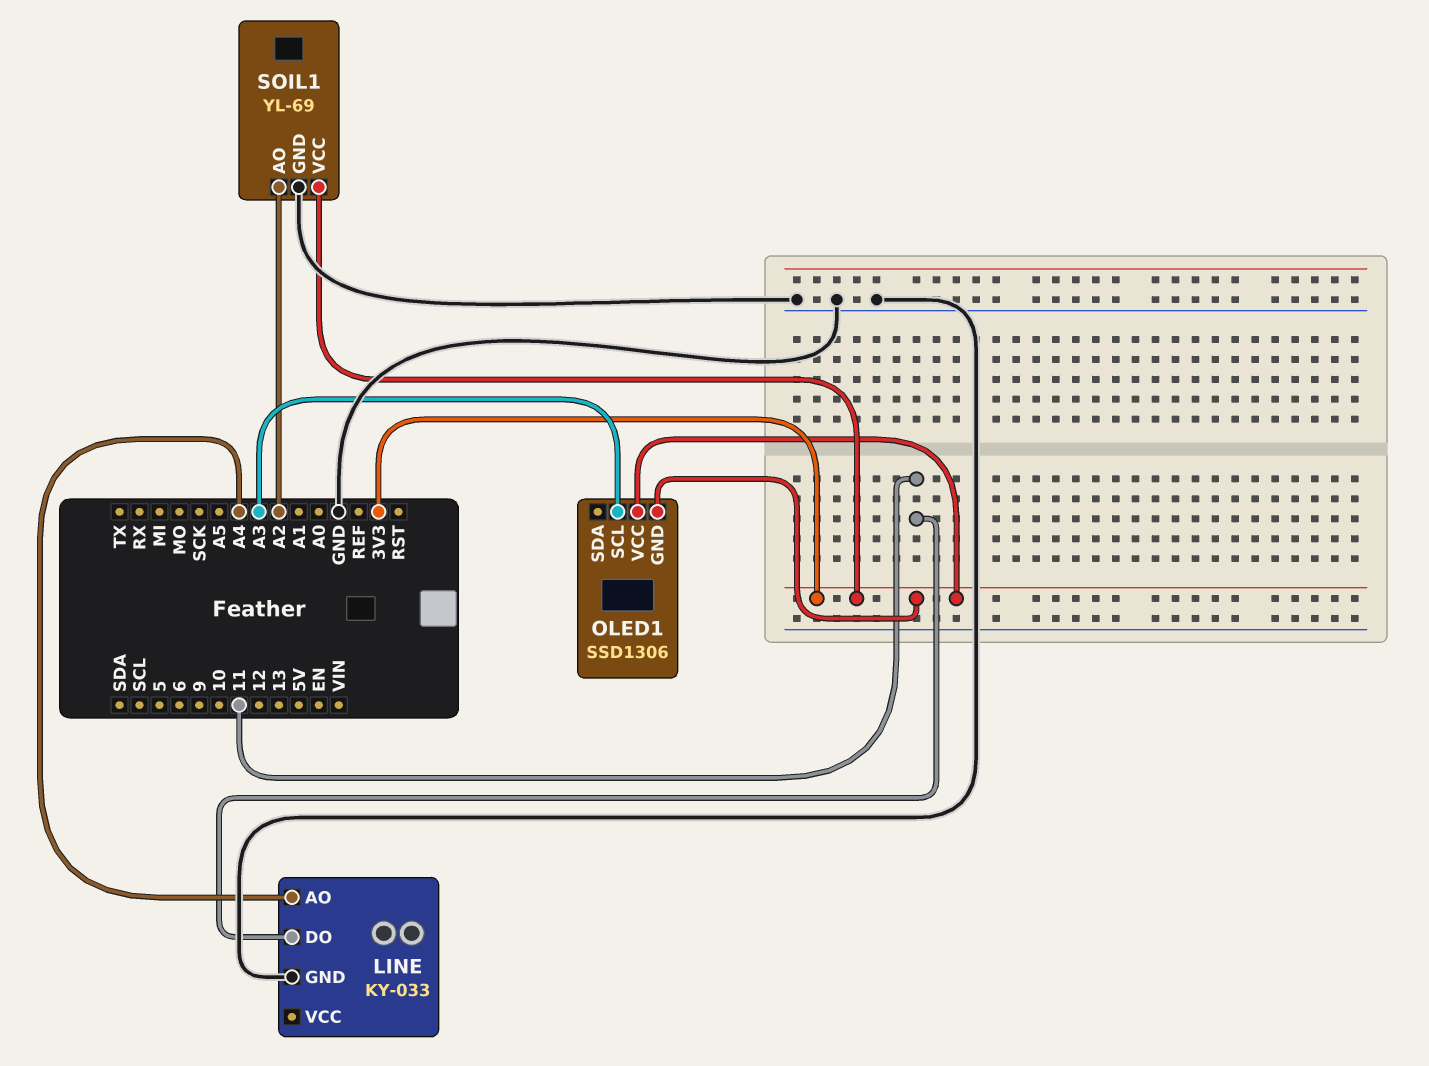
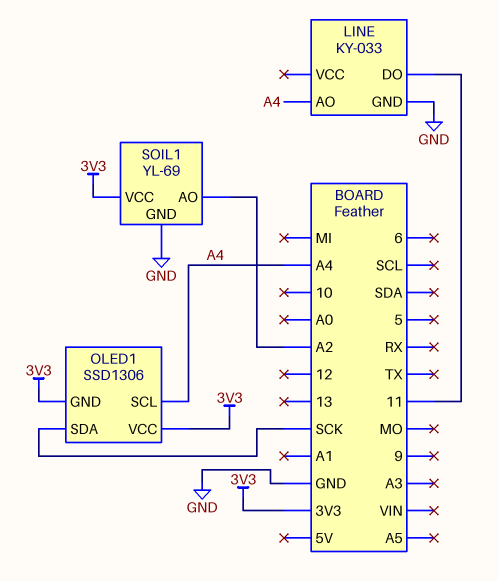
OLED1 pin SCL: A3 -> A4
OLED1 pin SDA: none -> SCK

